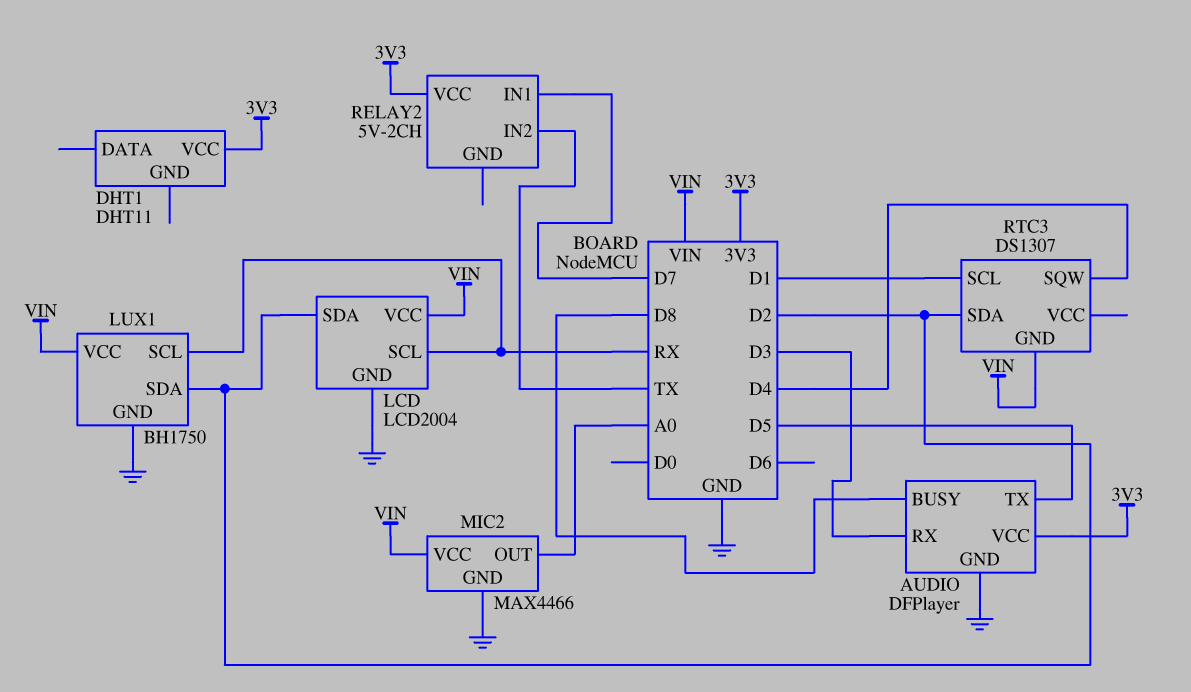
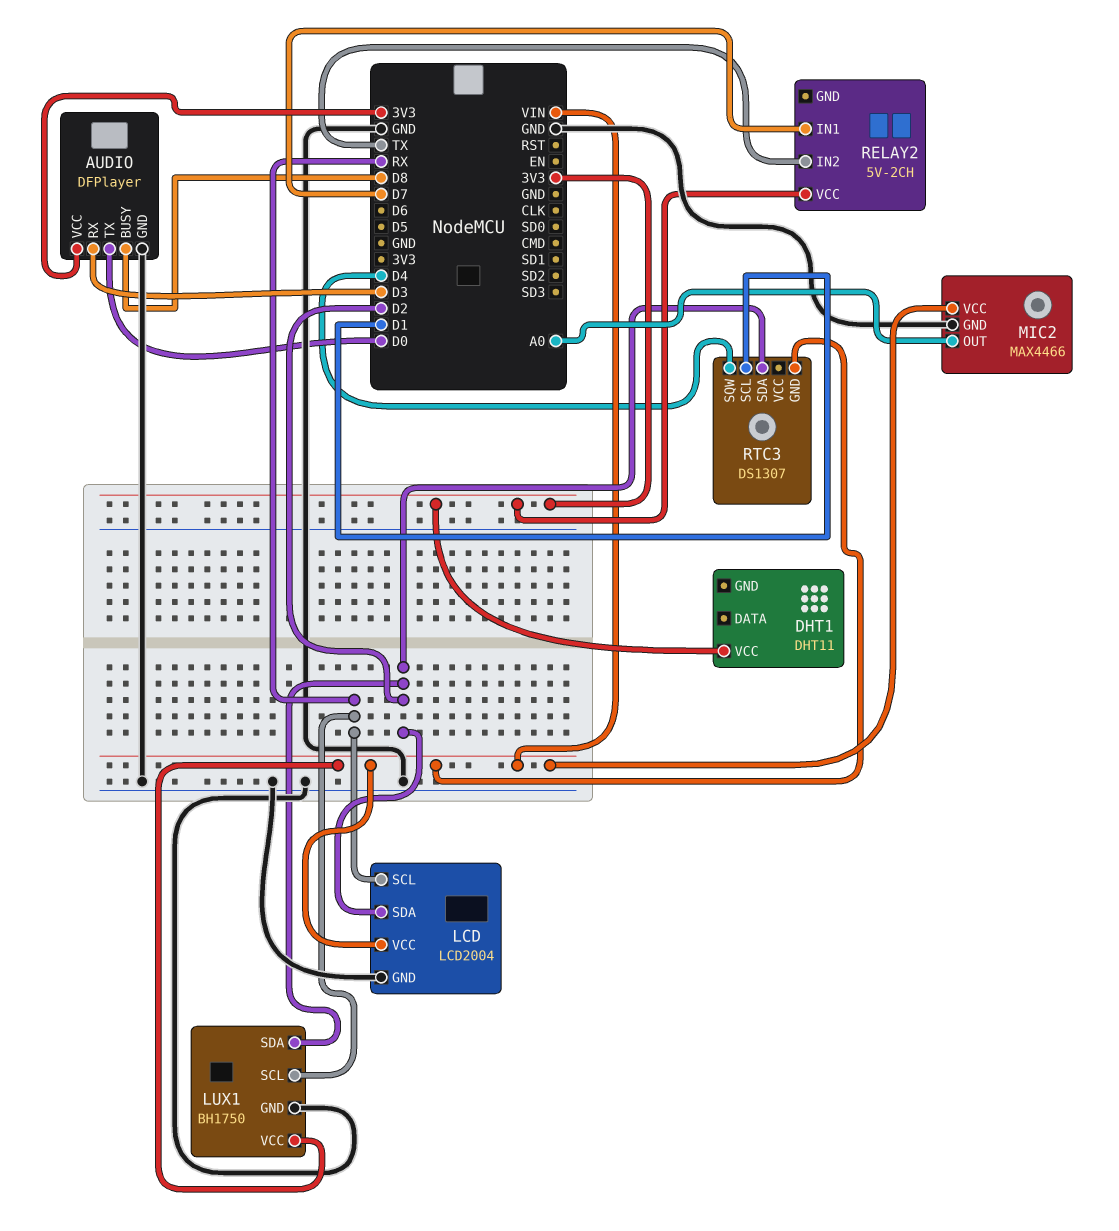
AUDIO pin TX: D5 -> D0

